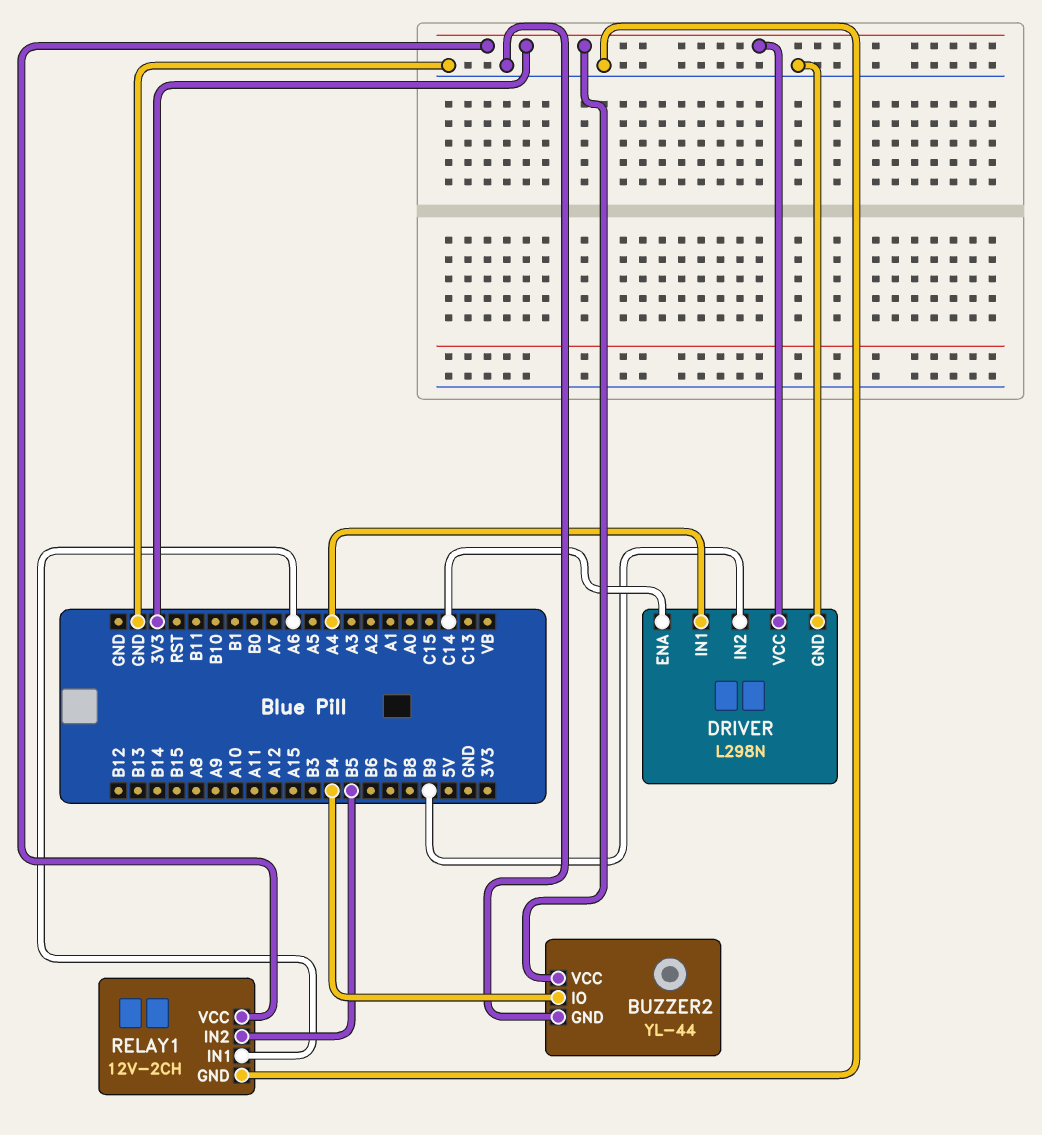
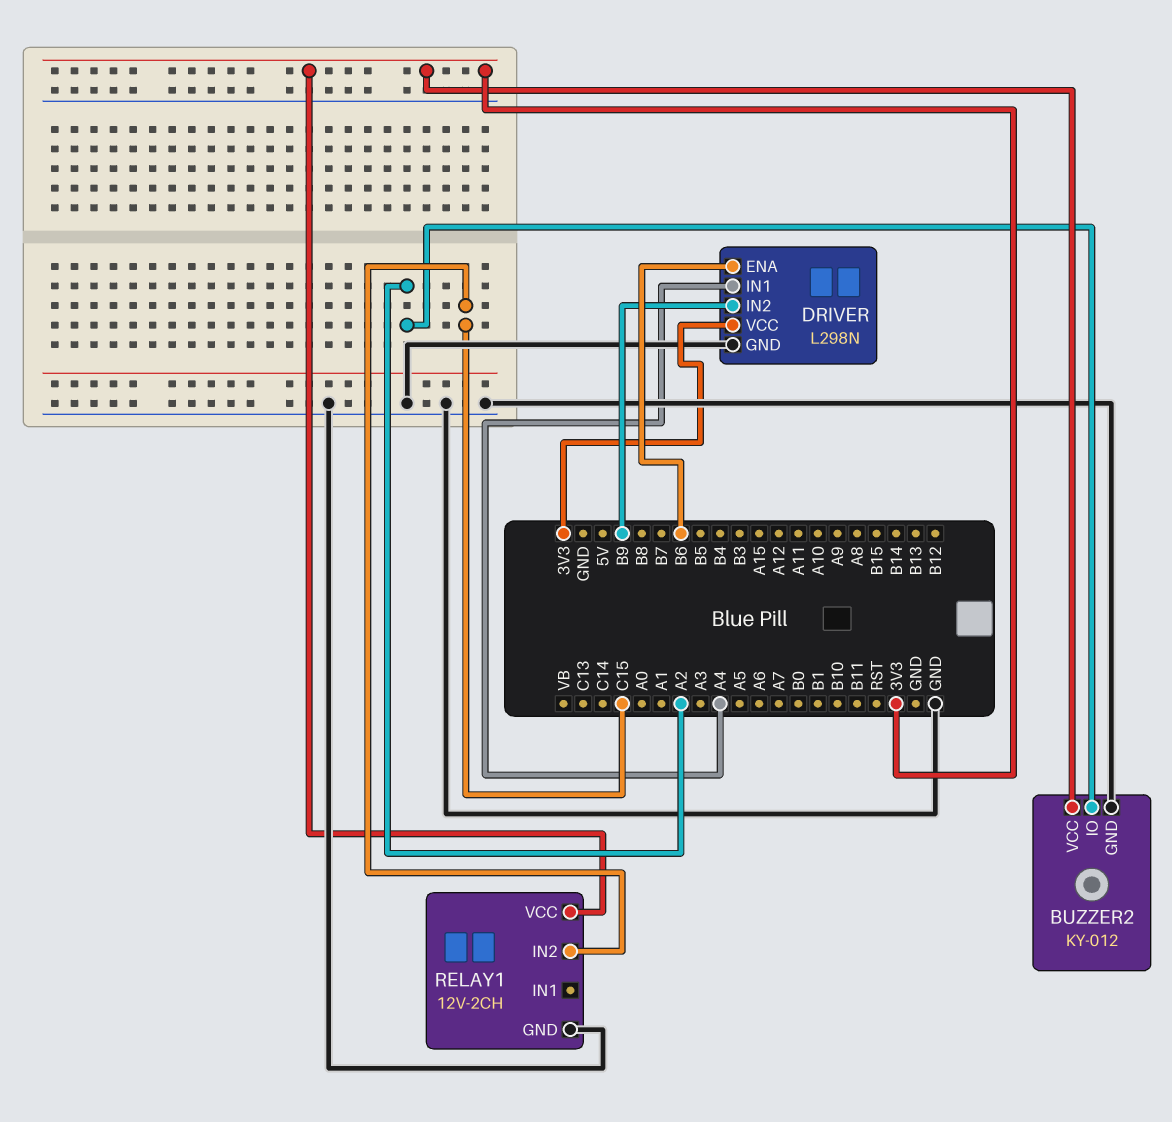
BUZZER2: YL-44 -> KY-012
BUZZER2 pin IO: B4 -> A2
DRIVER pin ENA: C14 -> B6
RELAY1 pin IN1: A6 -> none
RELAY1 pin IN2: B5 -> C15

